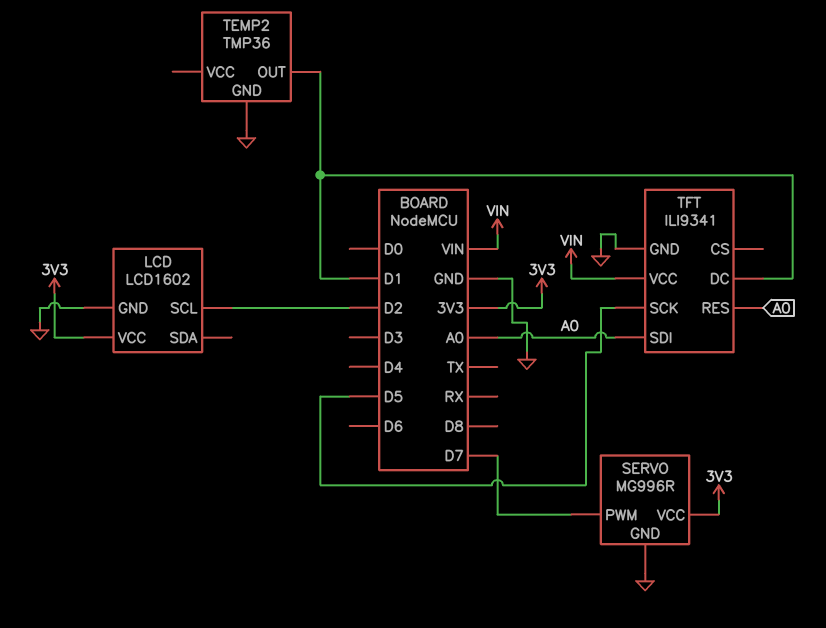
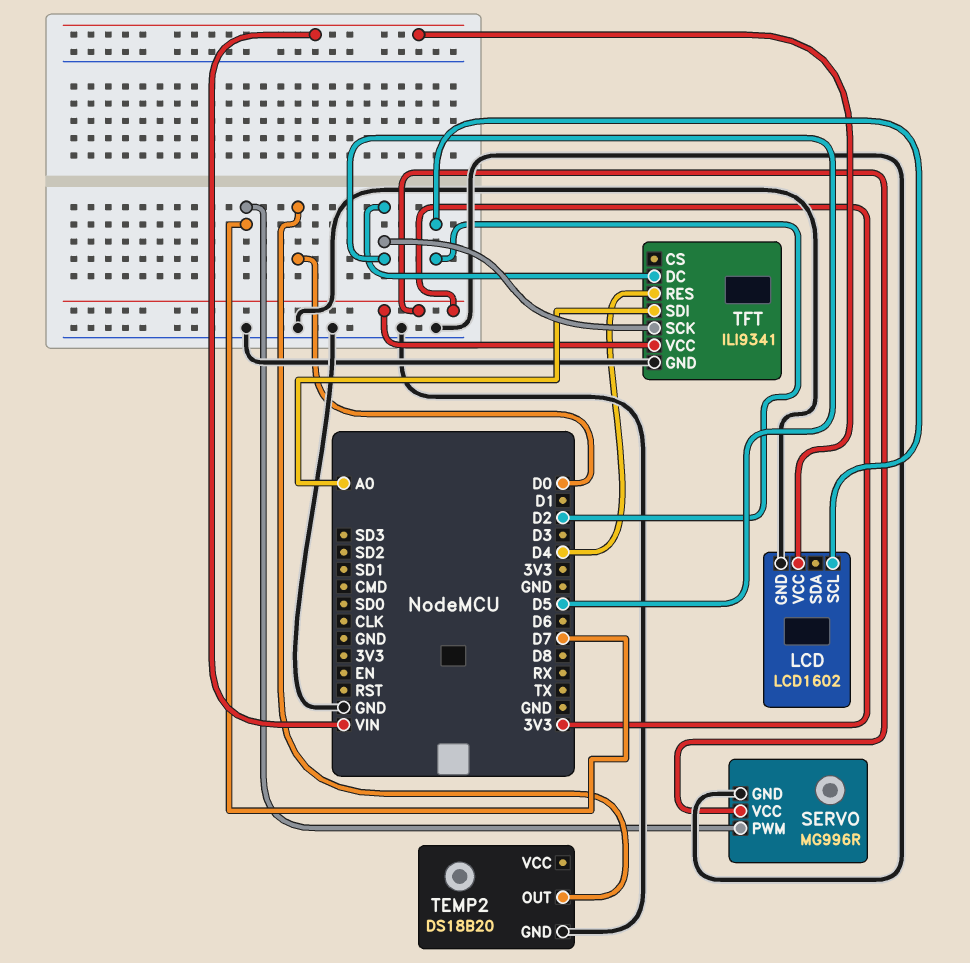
LCD pin VCC: 3V3 -> VIN
TEMP2: TMP36 -> DS18B20
TEMP2 pin OUT: D1 -> D0
TFT pin DC: D1 -> D5
TFT pin RES: A0 -> D4
TFT pin VCC: VIN -> 3V3

